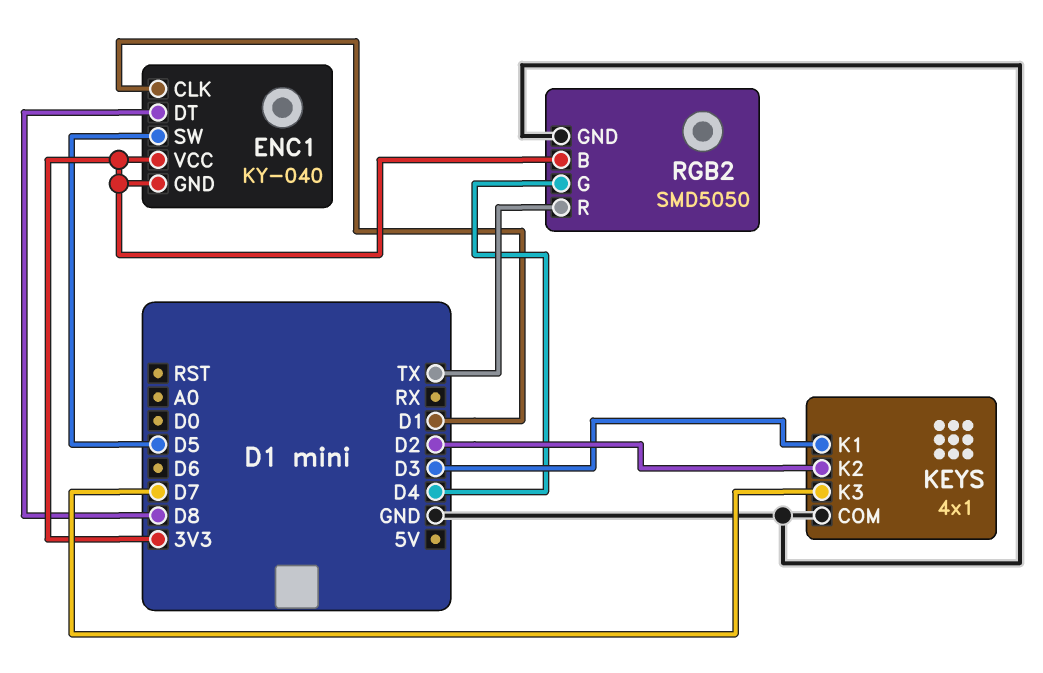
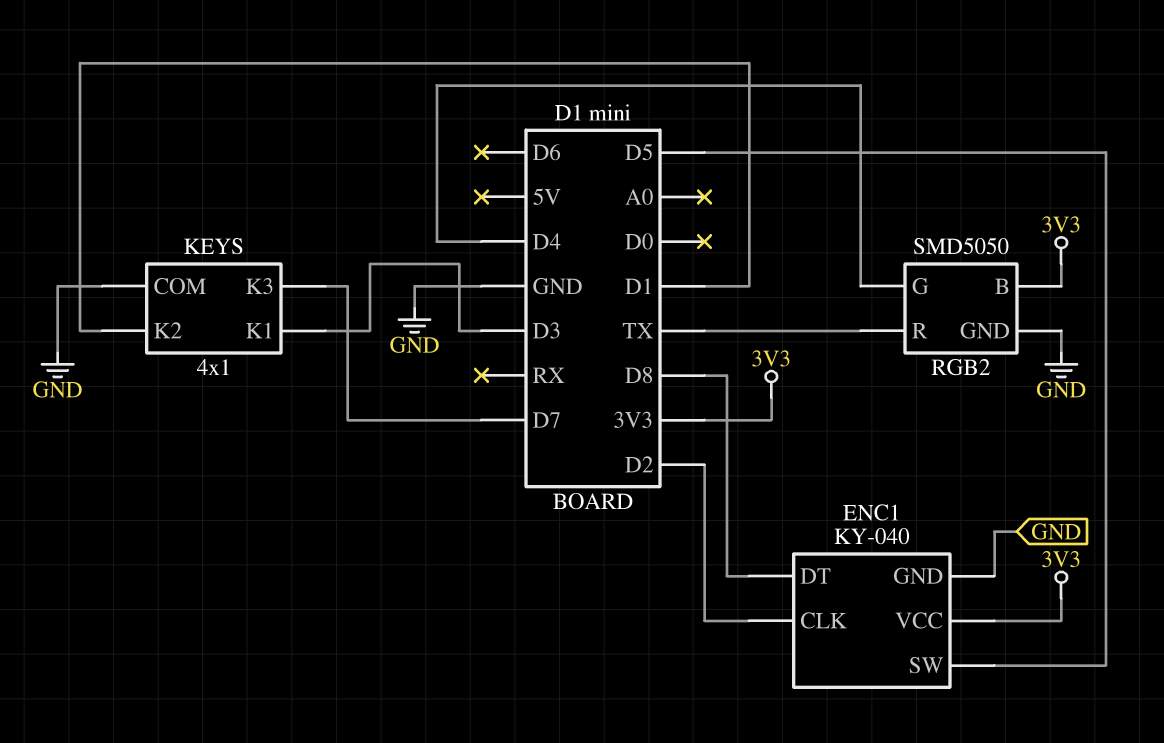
ENC1 pin CLK: D1 -> D2
ENC1 pin GND: 3V3 -> GND
KEYS pin K2: D2 -> D1

